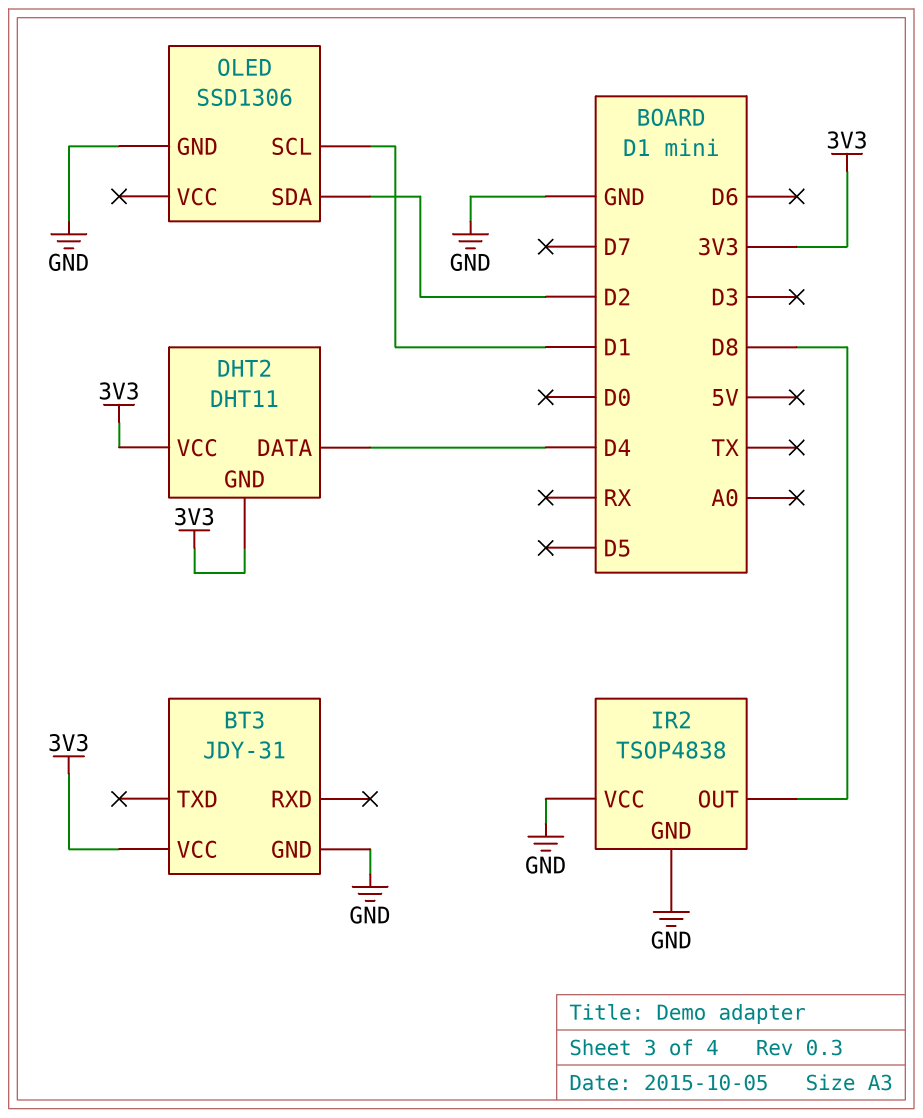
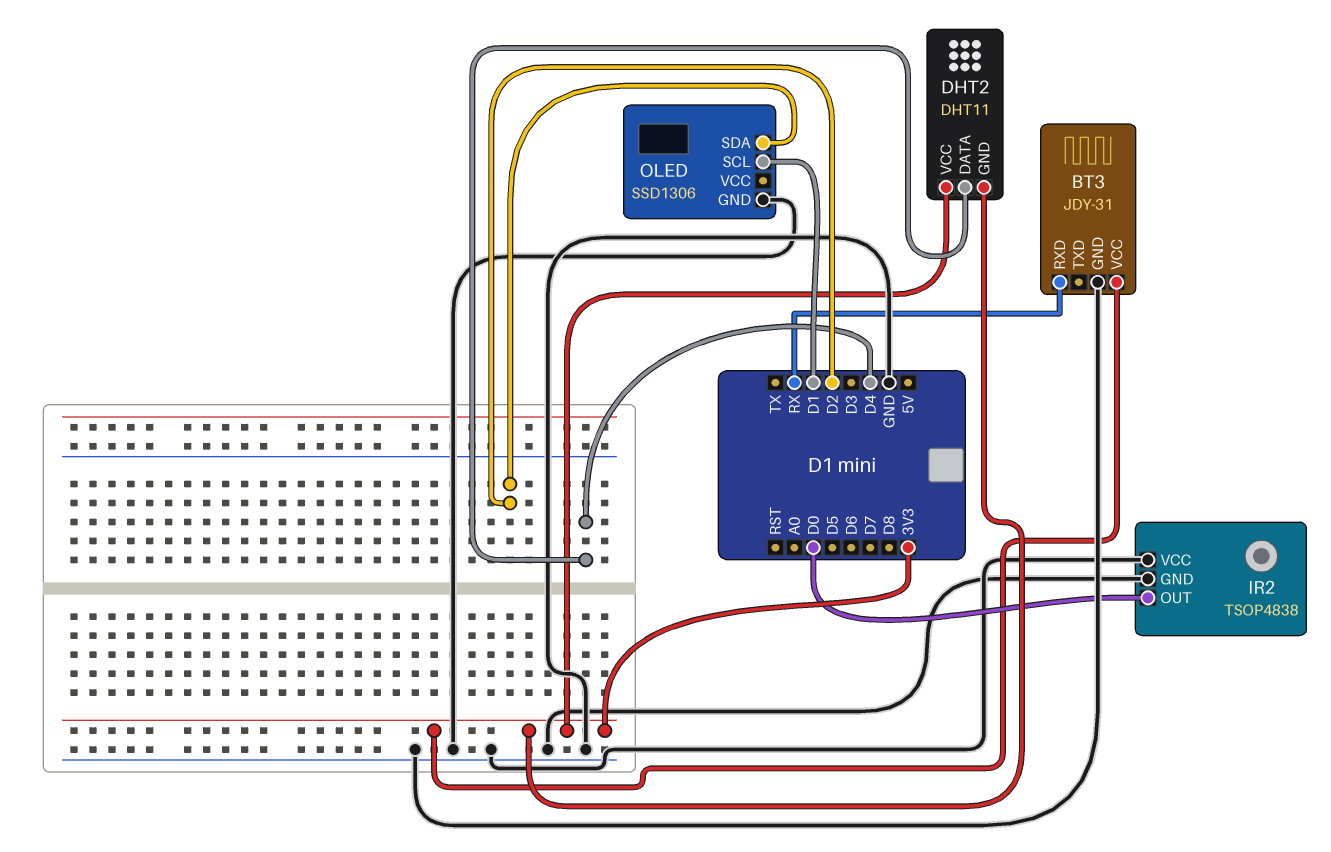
BT3 pin RXD: none -> RX
IR2 pin OUT: D8 -> D0

